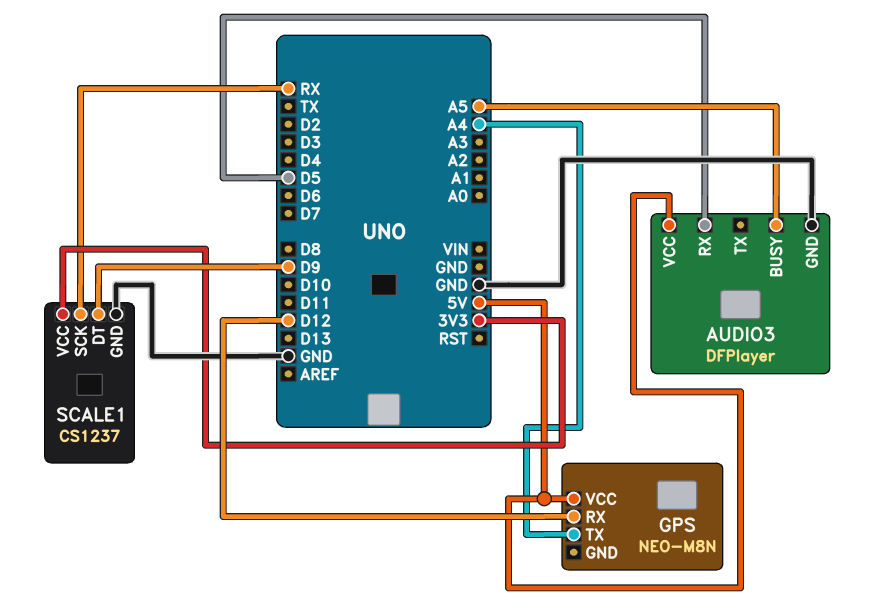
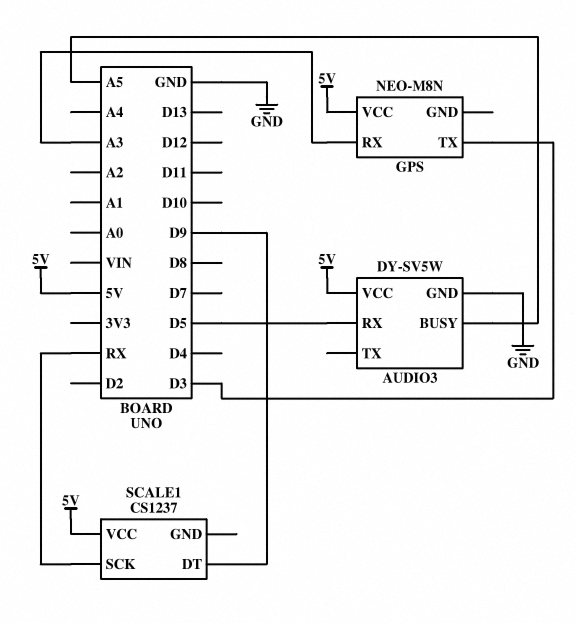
AUDIO3: DFPlayer -> DY-SV5W
GPS pin RX: D12 -> A3
GPS pin TX: A4 -> D3
SCALE1 pin GND: GND -> none
SCALE1 pin VCC: 3V3 -> 5V

